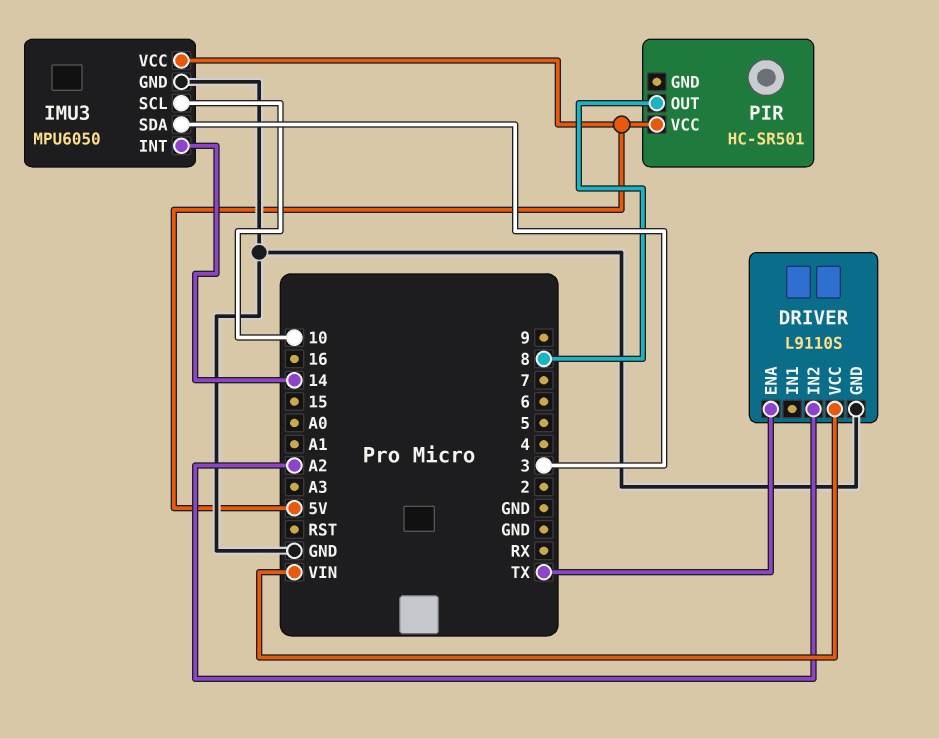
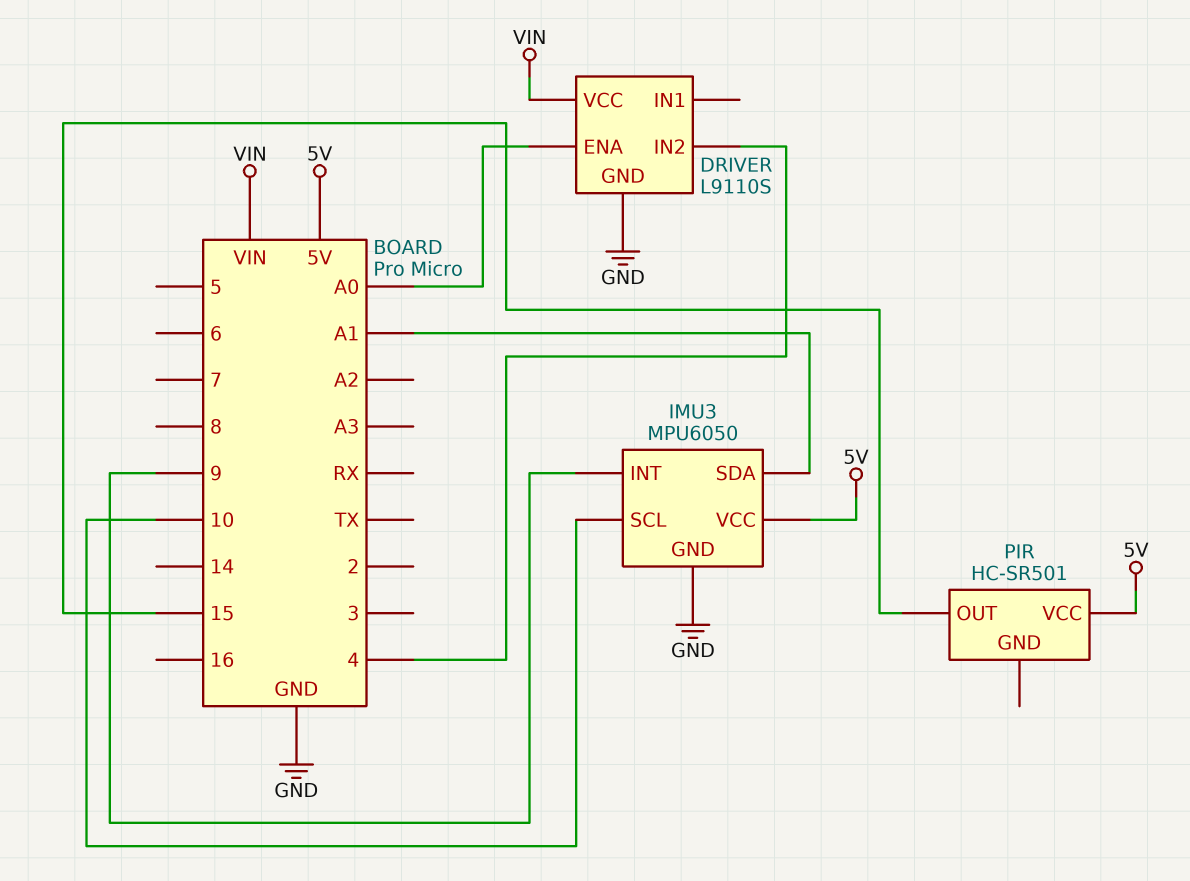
DRIVER pin ENA: TX -> A0
DRIVER pin IN2: A2 -> 4
IMU3 pin INT: 14 -> 9
IMU3 pin SDA: 3 -> A1
PIR pin OUT: 8 -> 15

